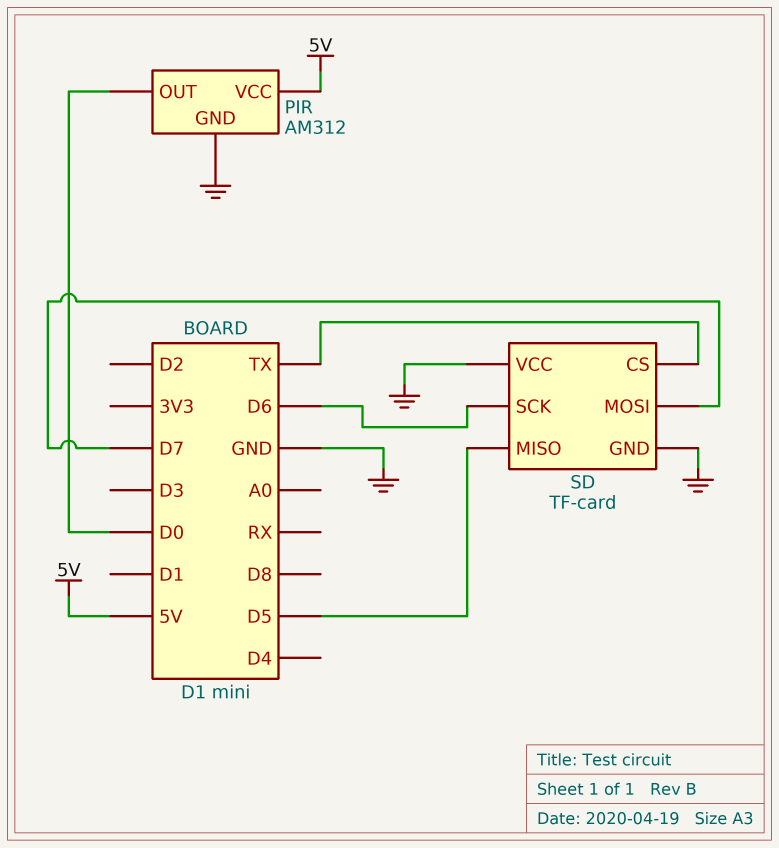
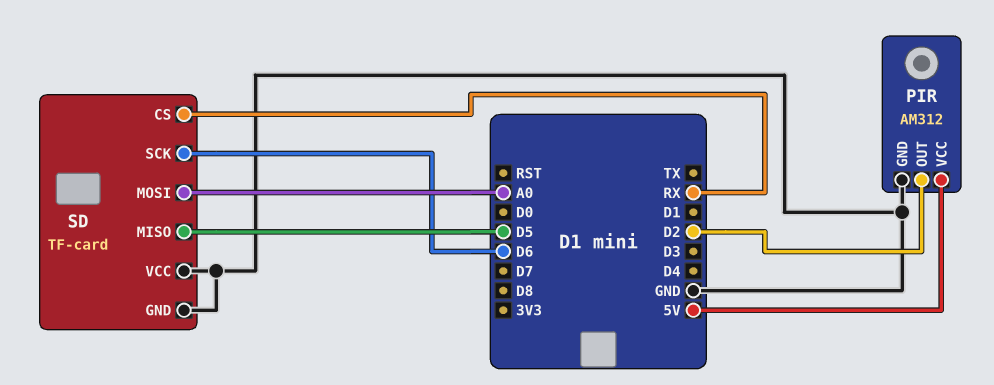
PIR pin OUT: D0 -> D2
SD pin CS: TX -> RX
SD pin MOSI: D7 -> A0

